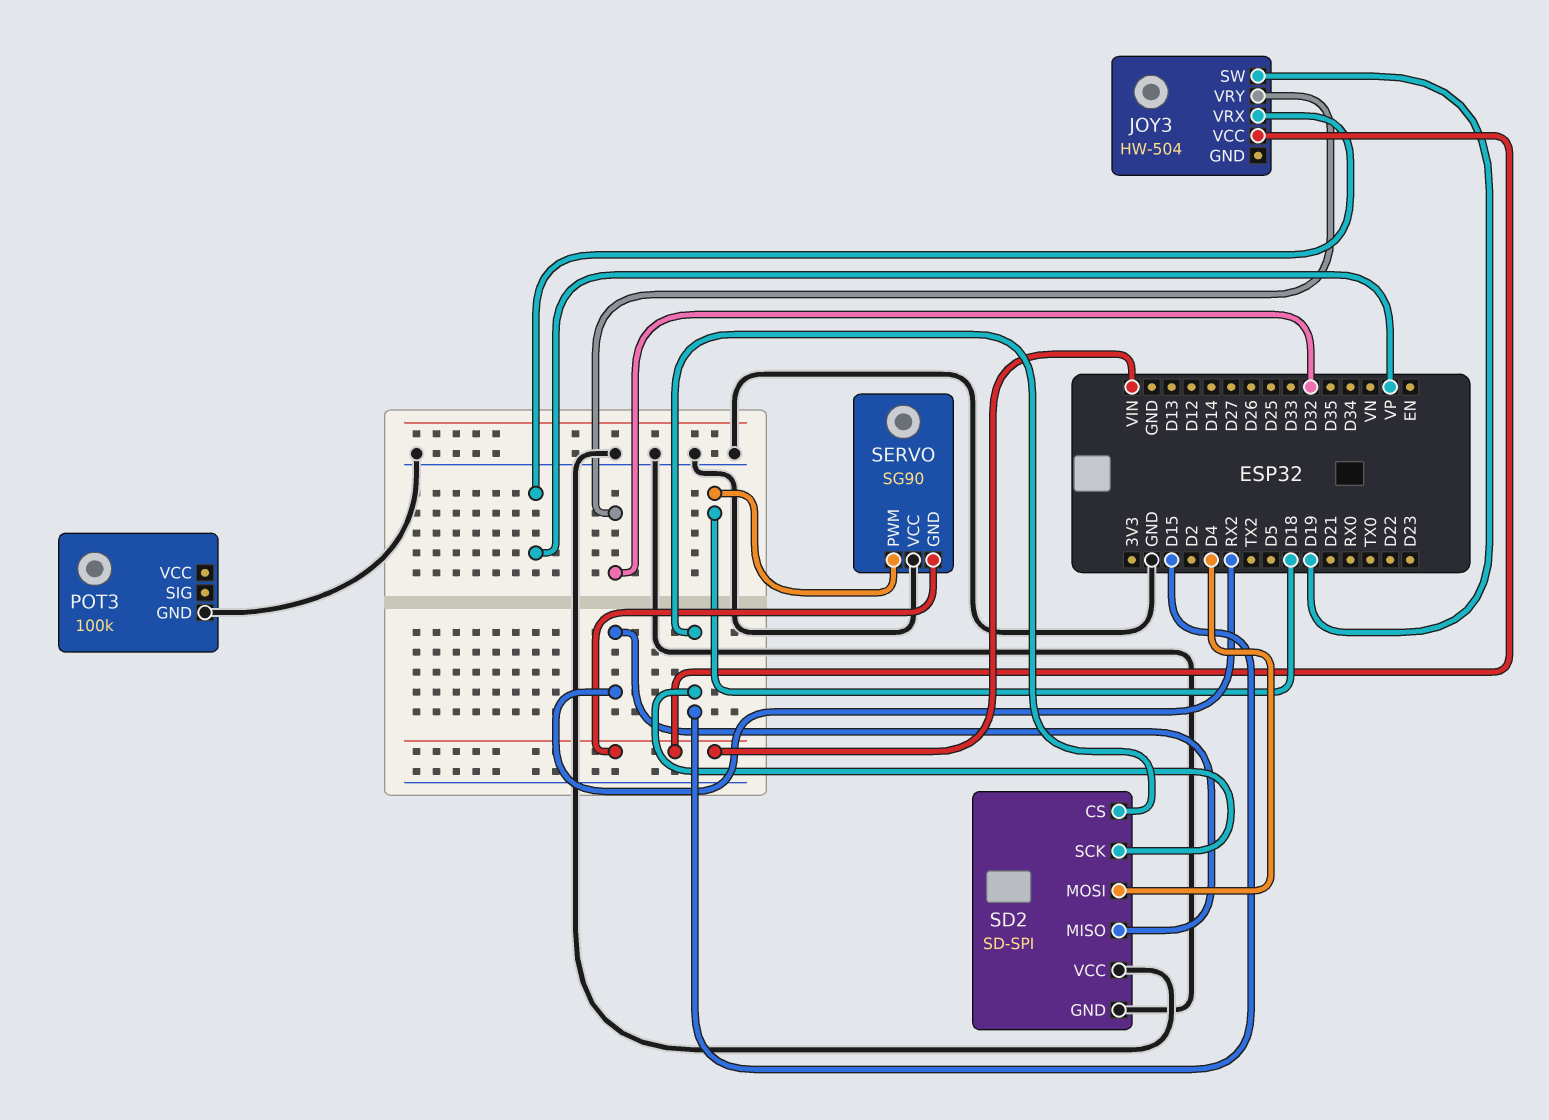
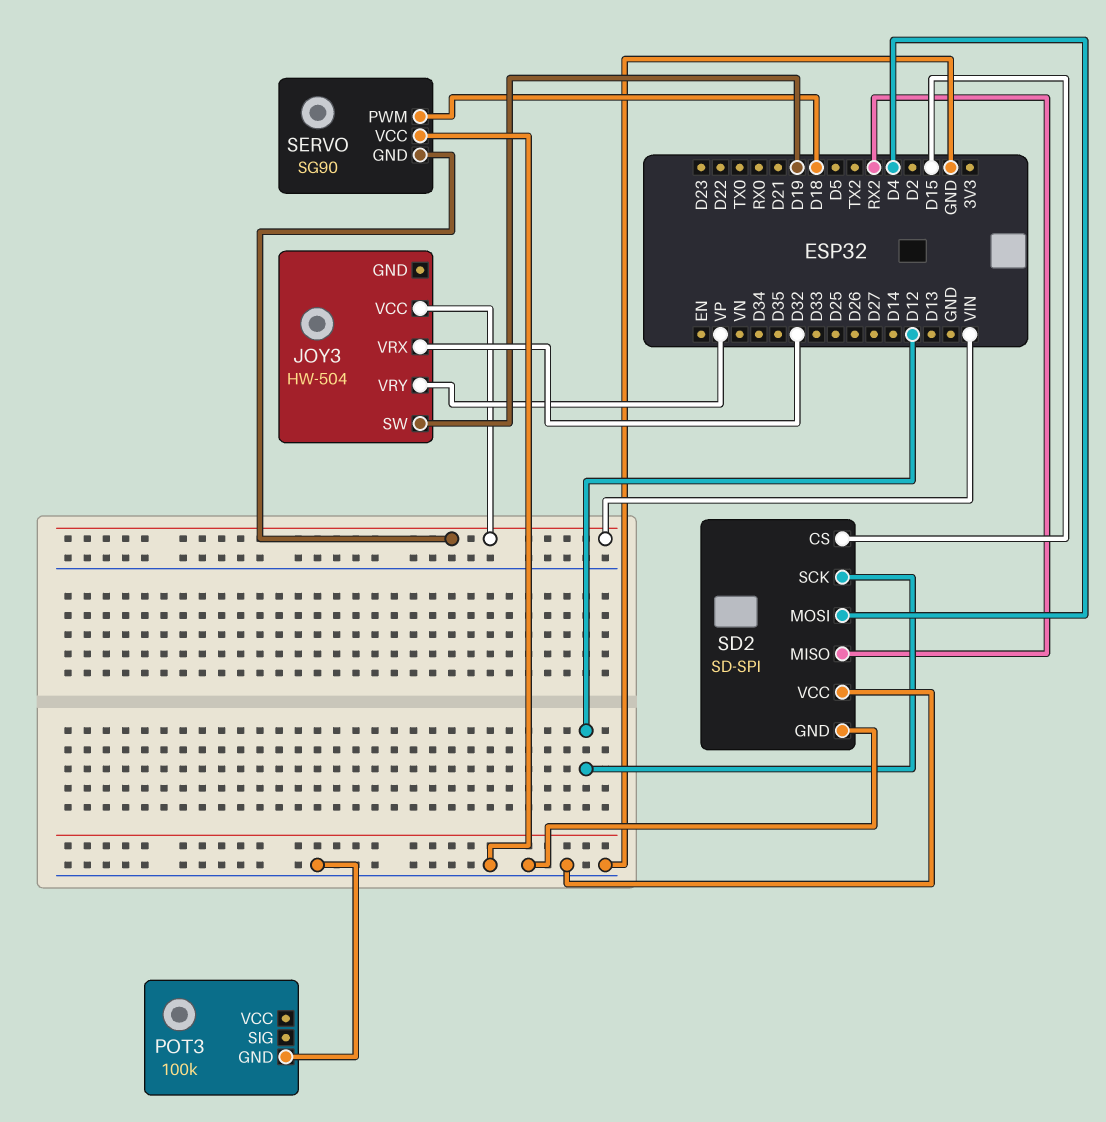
JOY3 pin VRX: VP -> D32
JOY3 pin VRY: D32 -> VP
SD2 pin SCK: D15 -> D12

